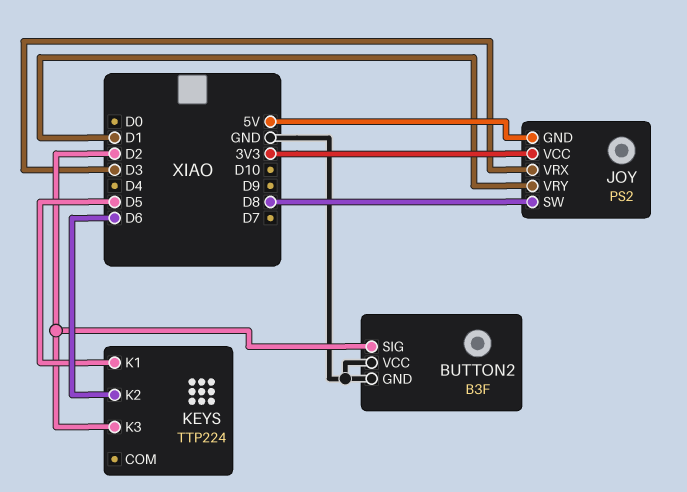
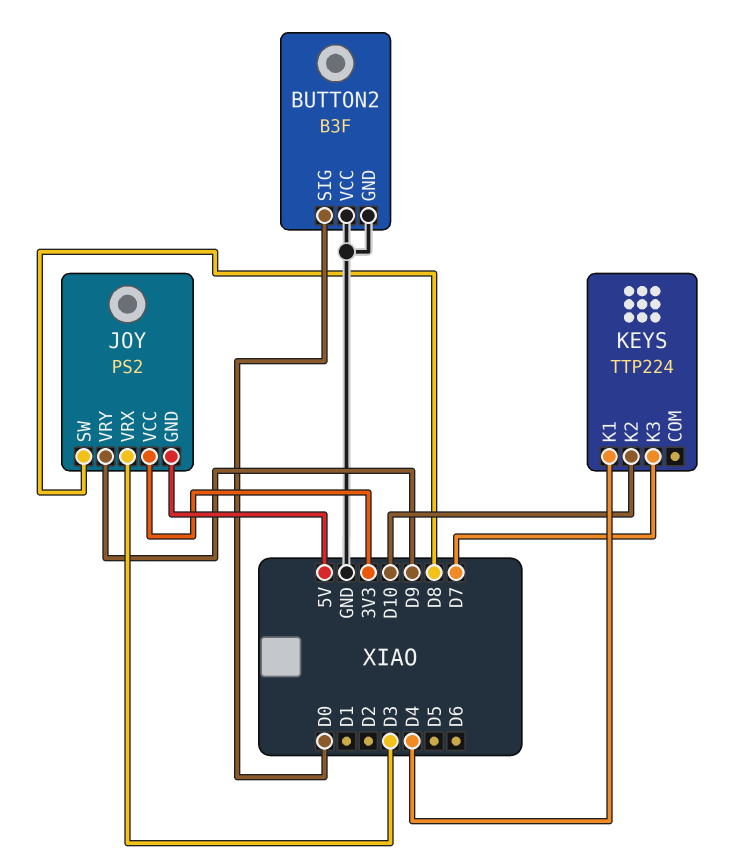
BUTTON2 pin SIG: D2 -> D0
JOY pin VRY: D1 -> D9
KEYS pin K1: D5 -> D4
KEYS pin K2: D6 -> D10
KEYS pin K3: D2 -> D7

